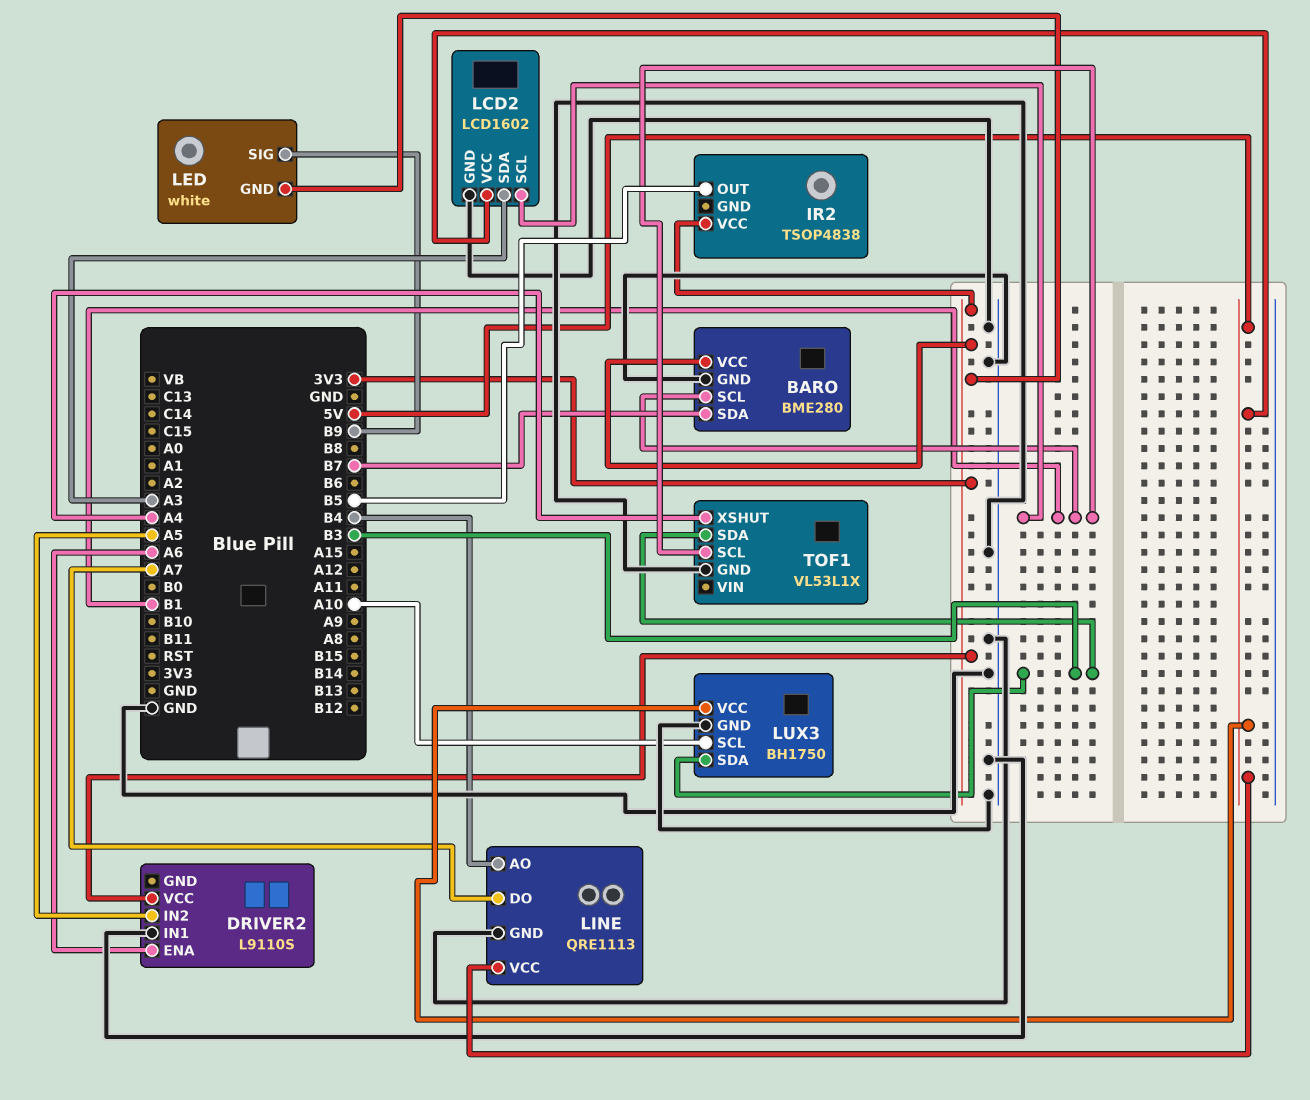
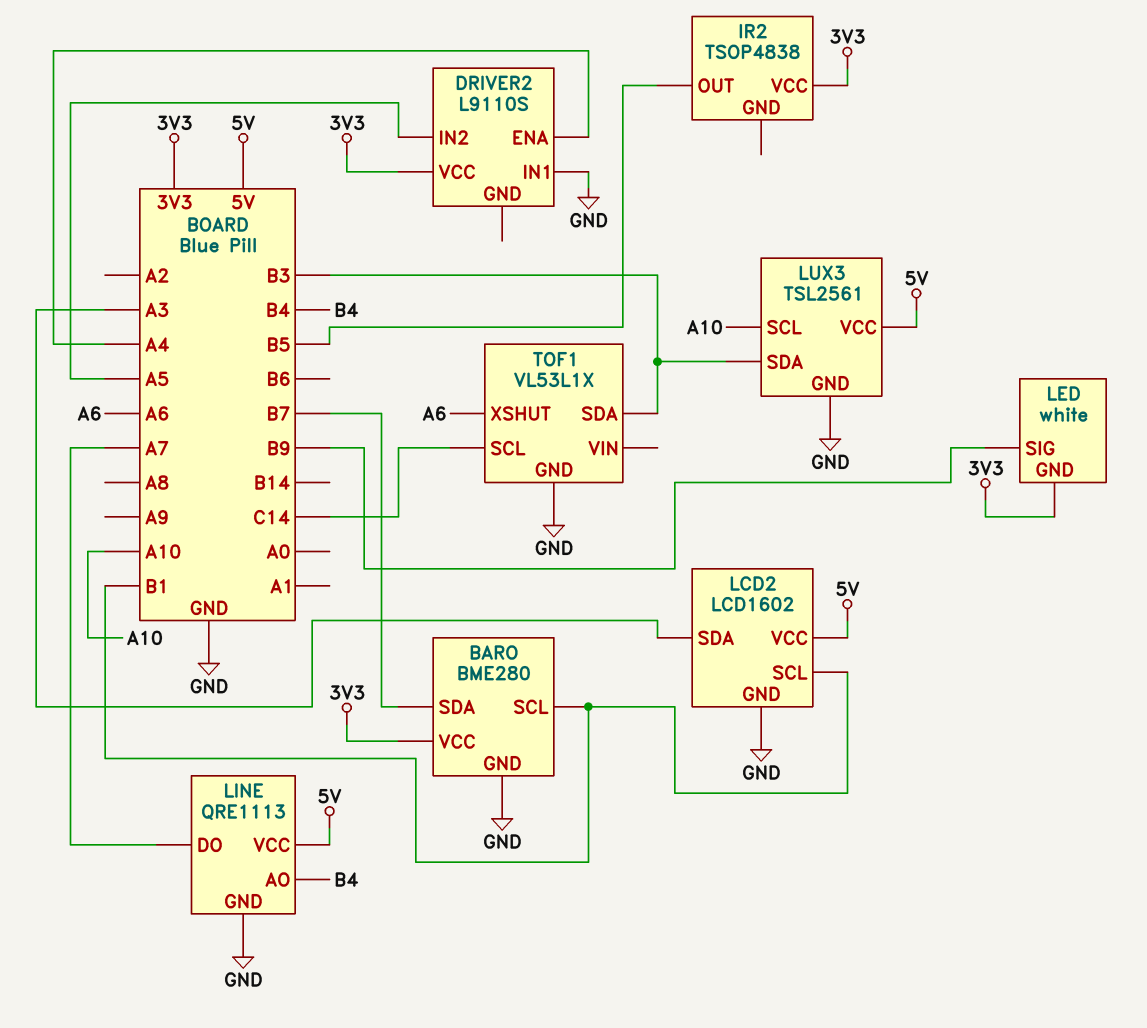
DRIVER2 pin ENA: A6 -> A4
LUX3: BH1750 -> TSL2561
TOF1 pin SCL: B1 -> C14
TOF1 pin XSHUT: A4 -> A6

